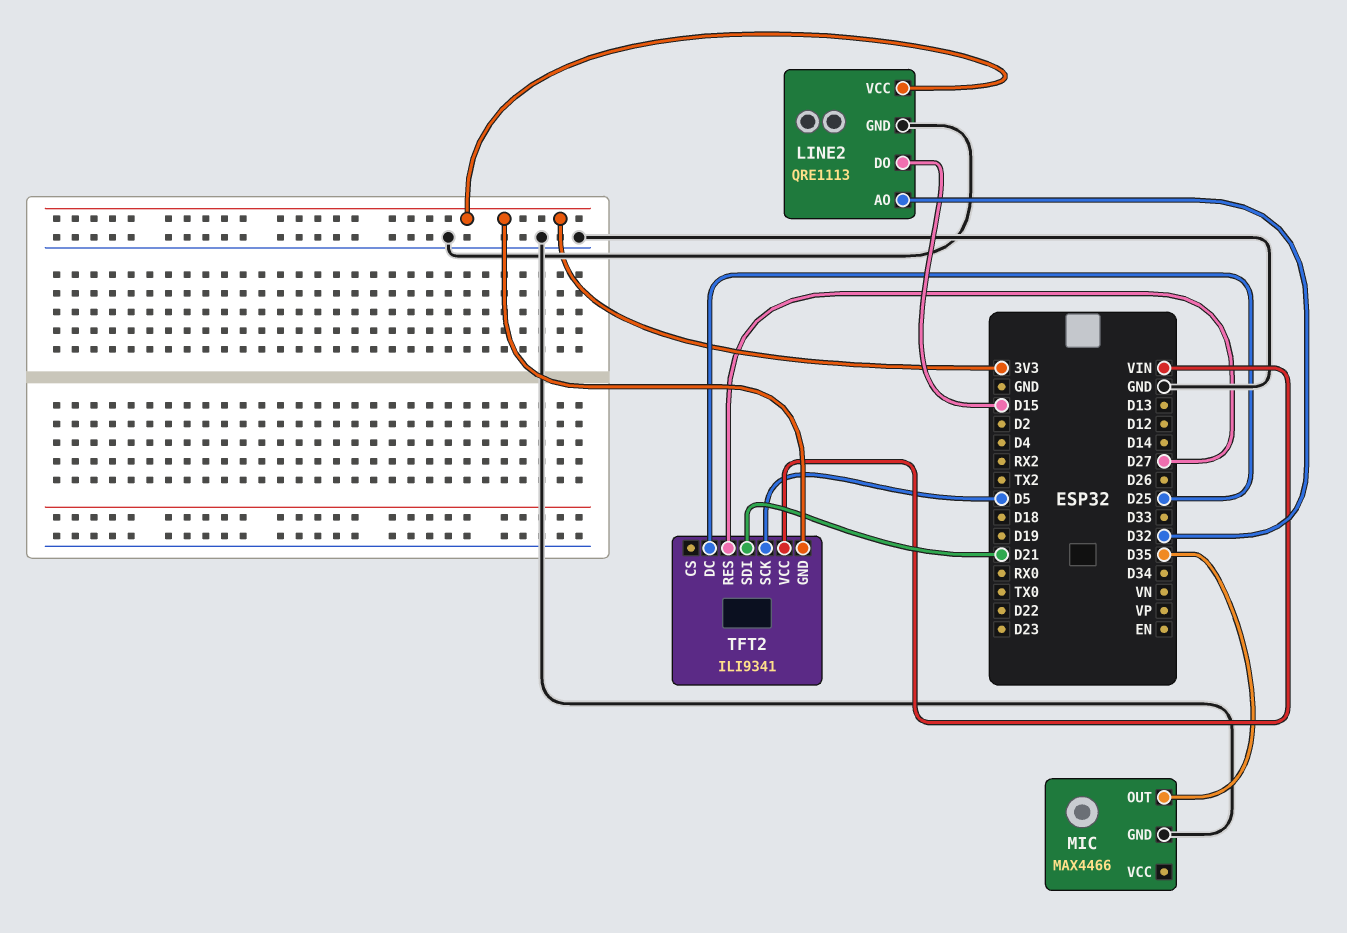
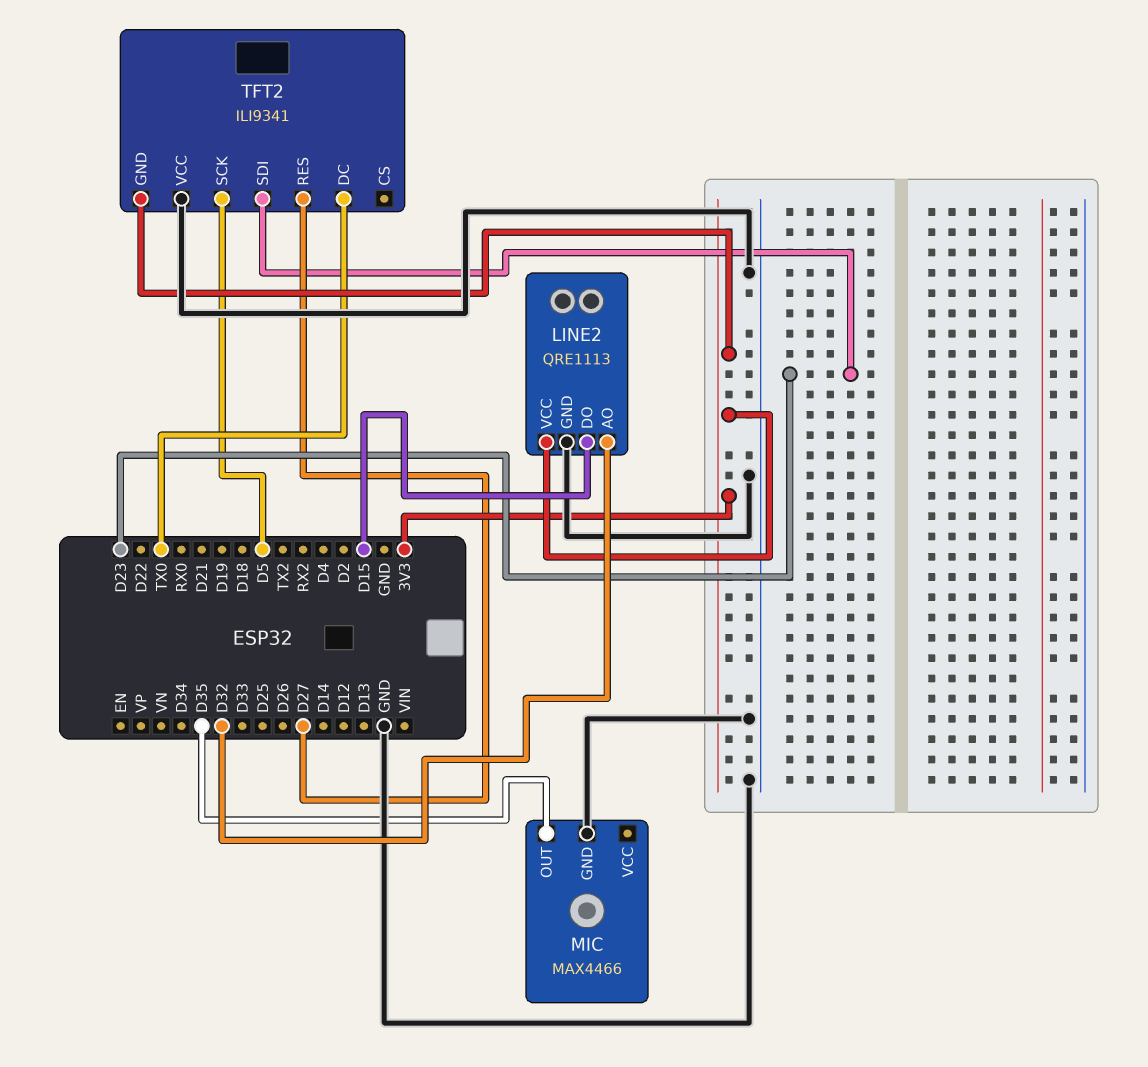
TFT2 pin DC: D25 -> TX0
TFT2 pin SDI: D21 -> D23
TFT2 pin VCC: VIN -> GND

